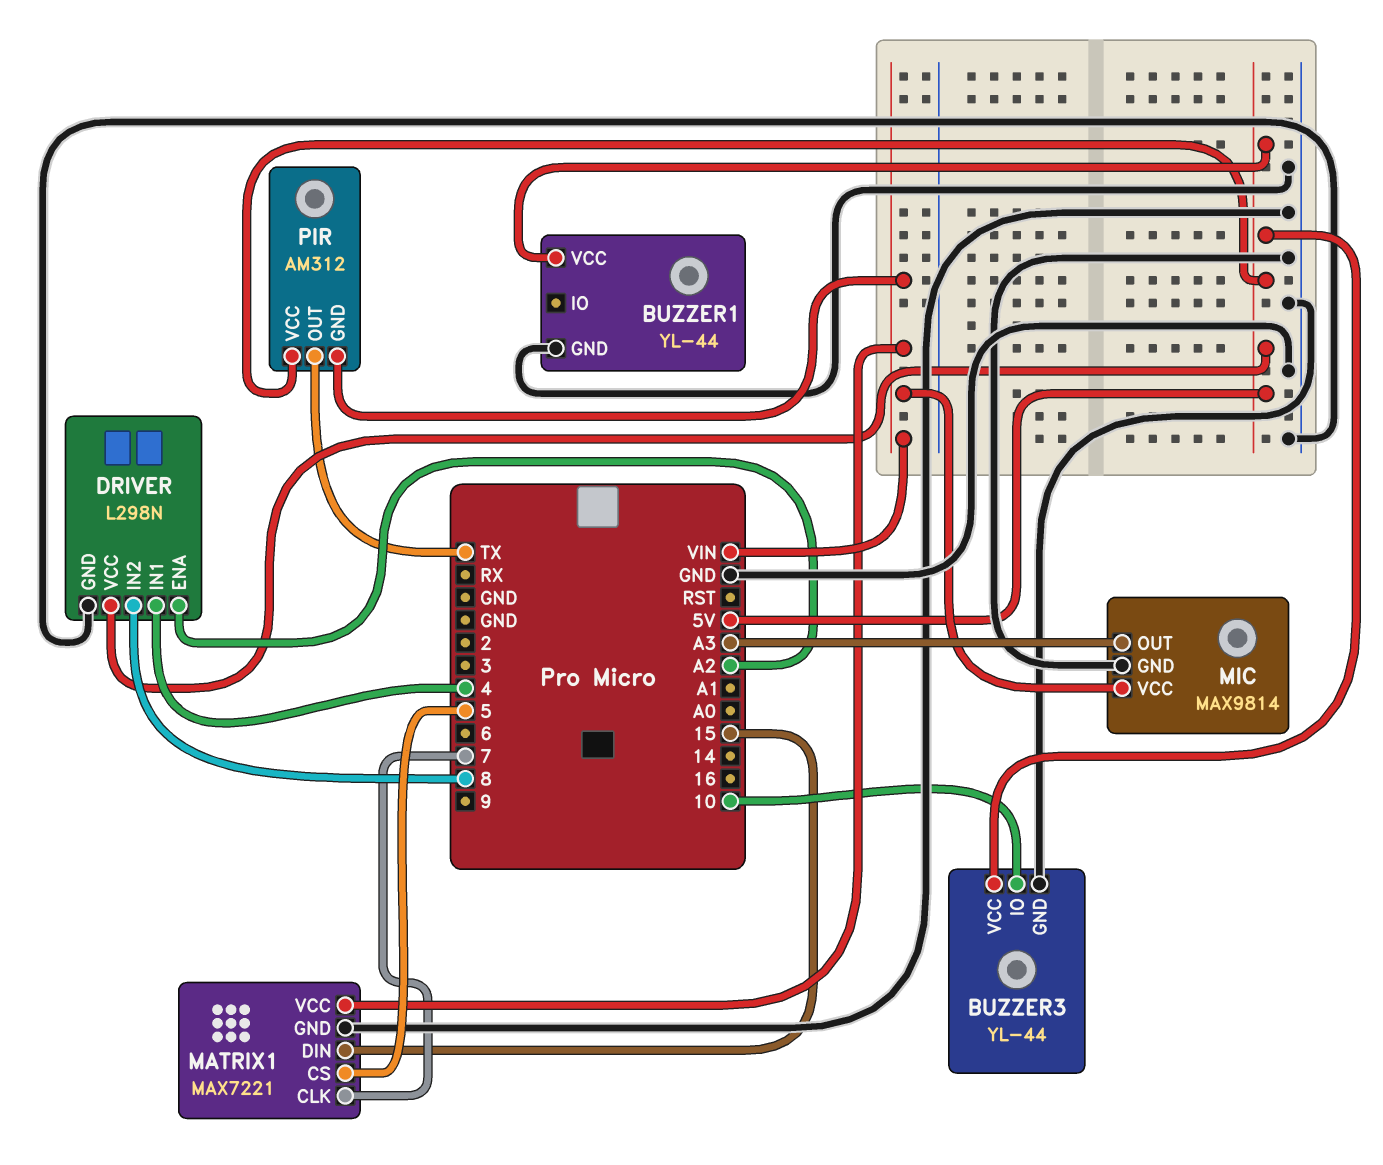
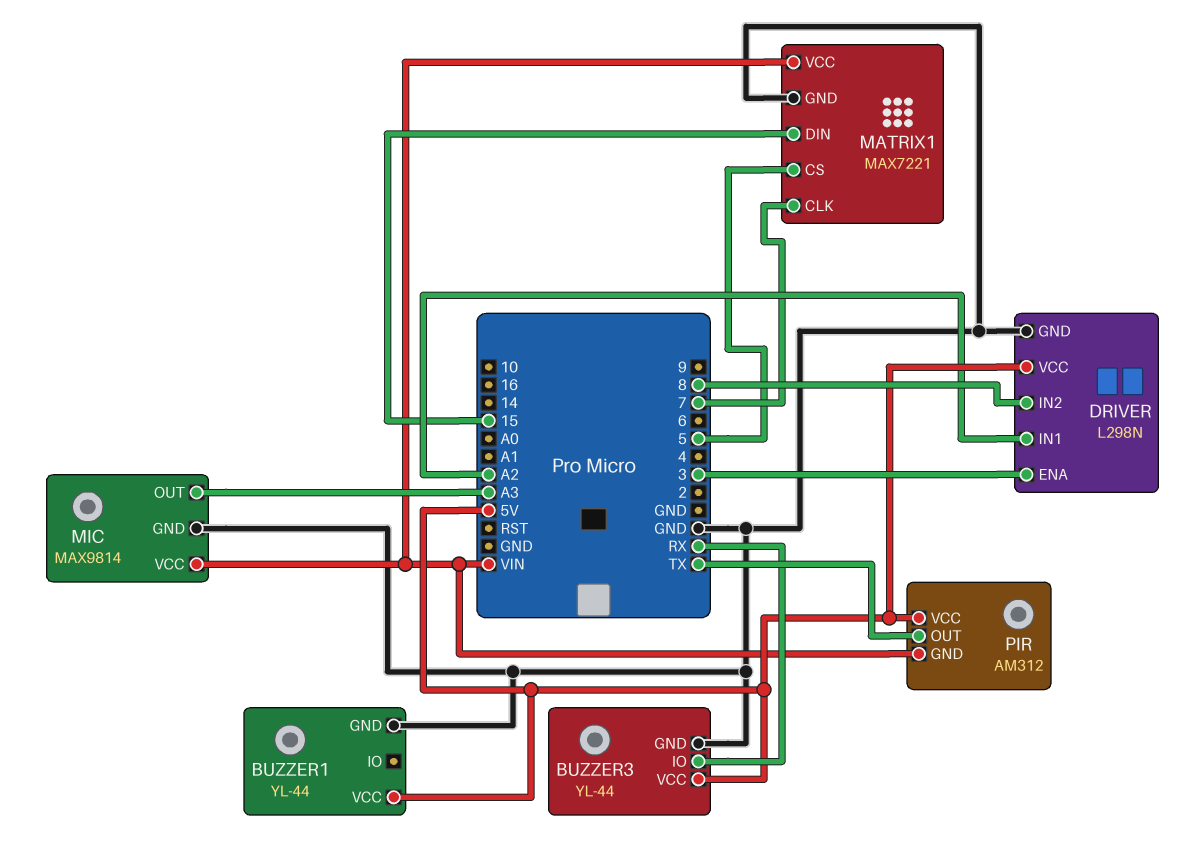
BUZZER3 pin IO: 10 -> RX
DRIVER pin ENA: A2 -> 3
DRIVER pin IN1: 4 -> A2

